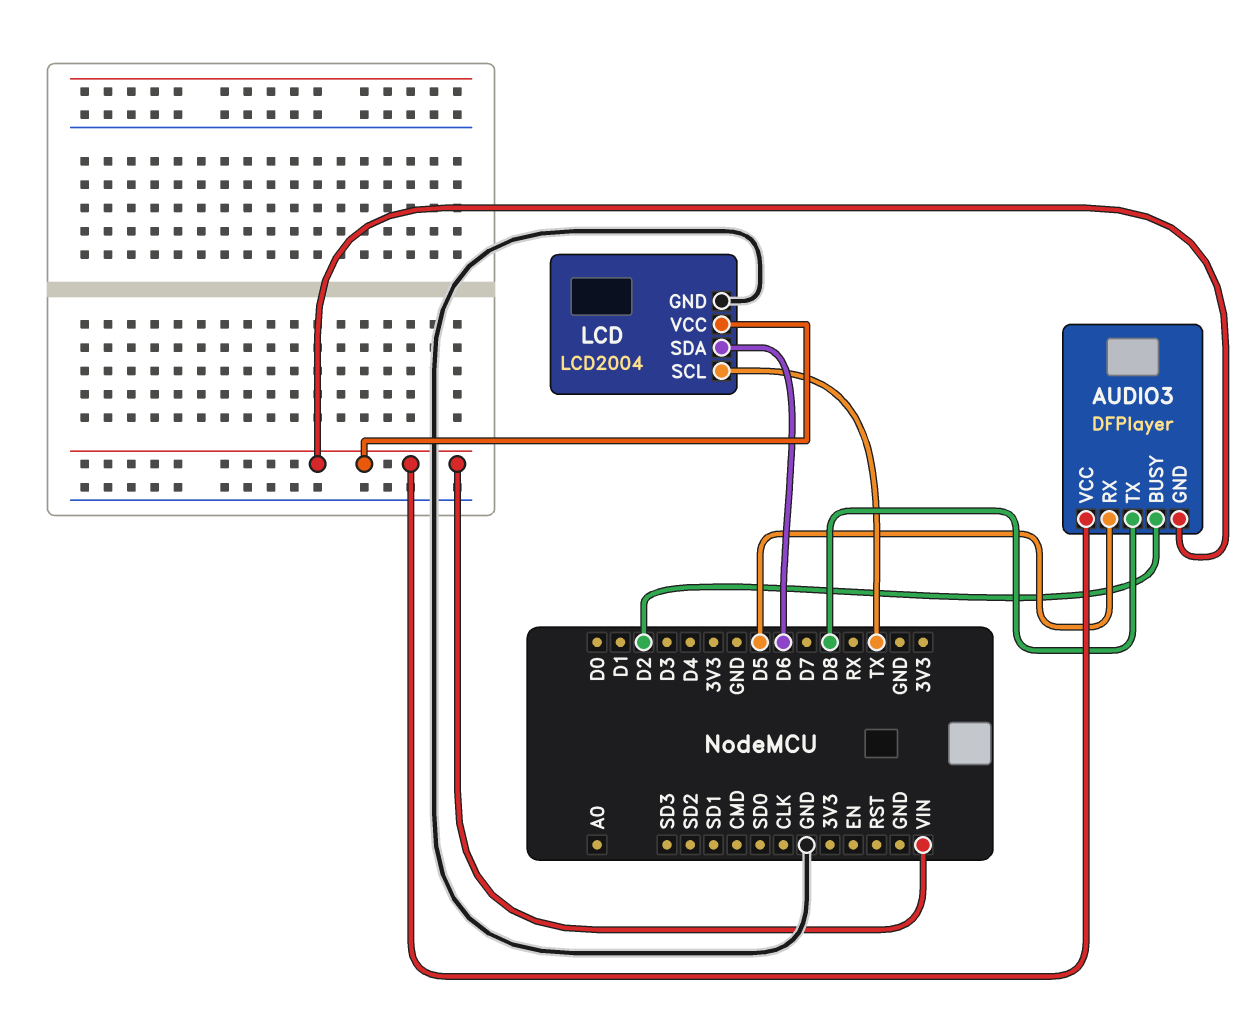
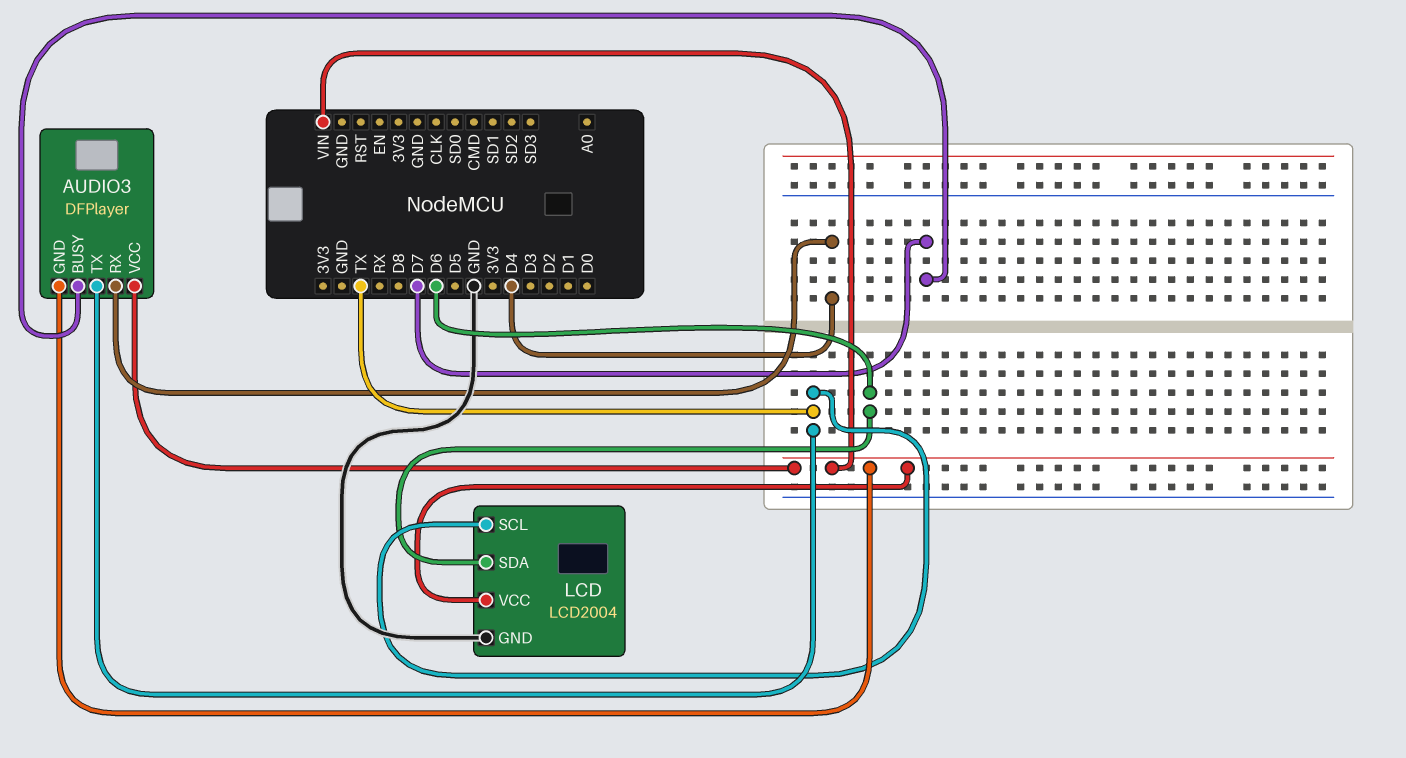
AUDIO3 pin BUSY: D2 -> D7
AUDIO3 pin RX: D5 -> D4
AUDIO3 pin TX: D8 -> TX

